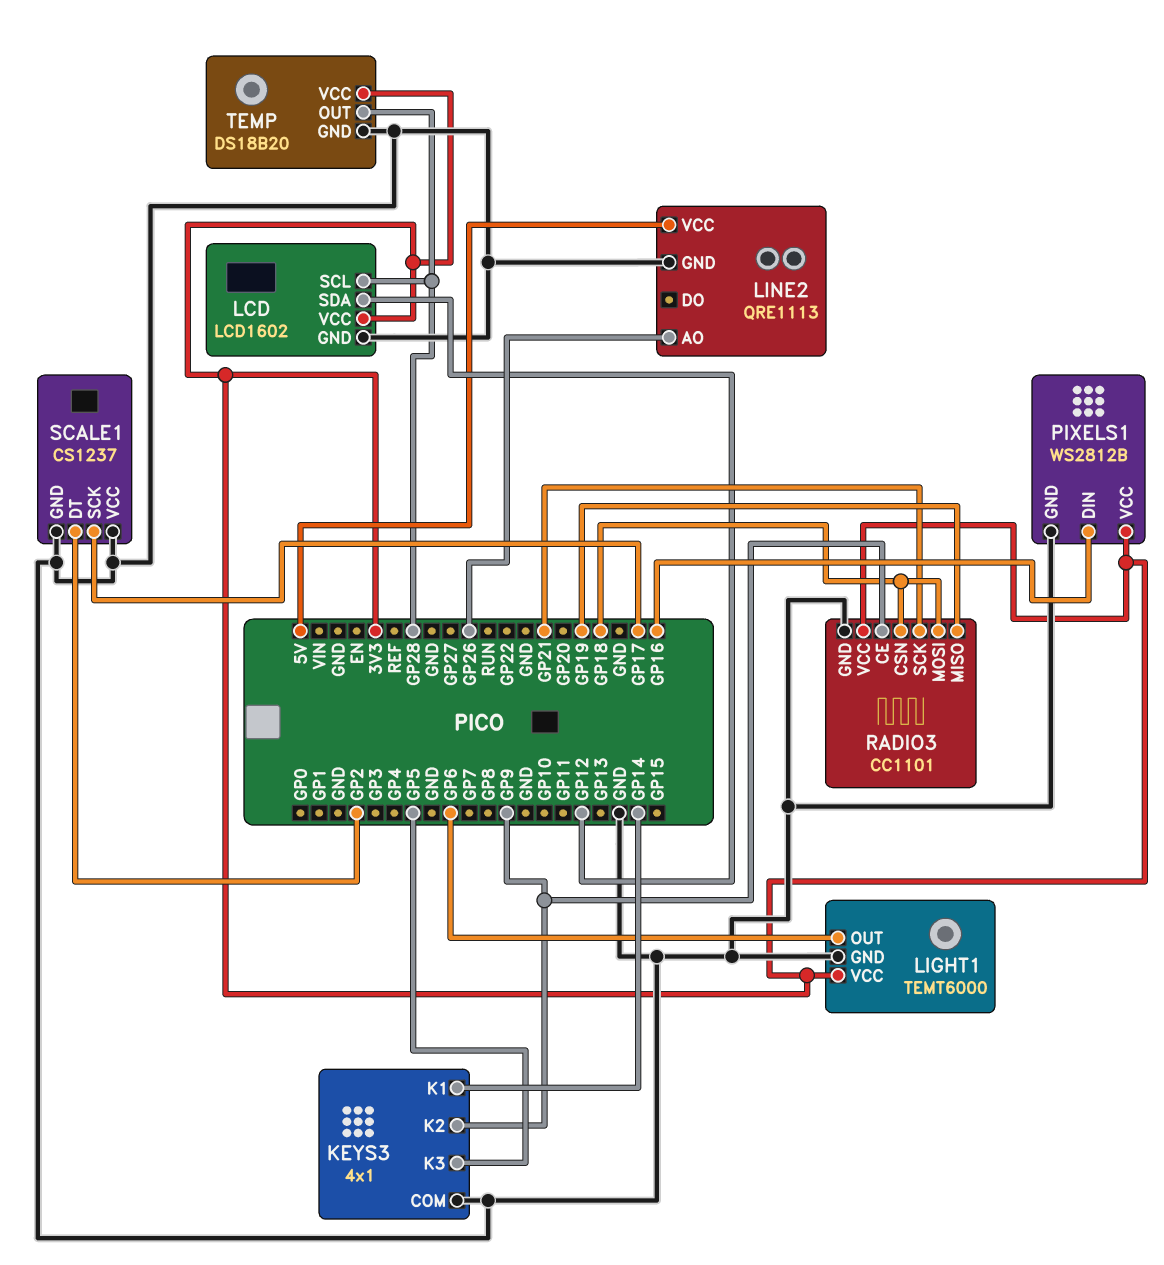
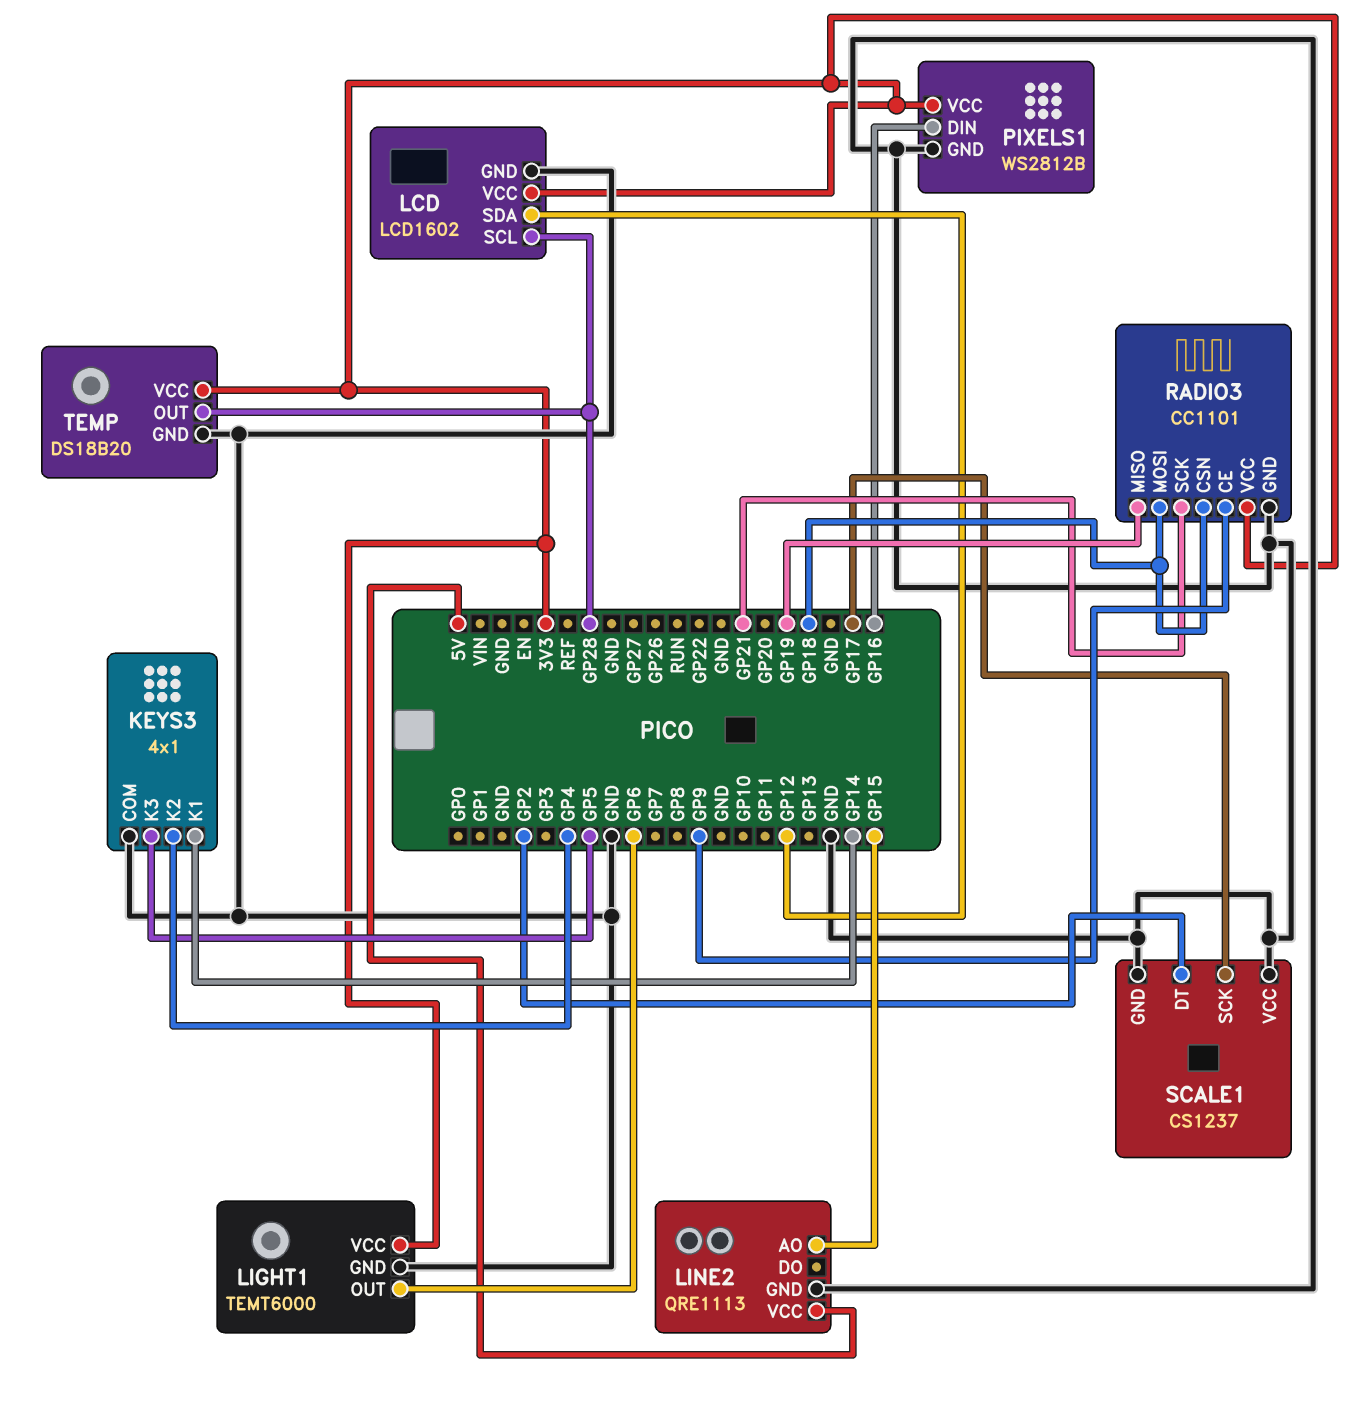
KEYS3 pin K2: GP9 -> GP4
LINE2 pin AO: GP26 -> GP15

